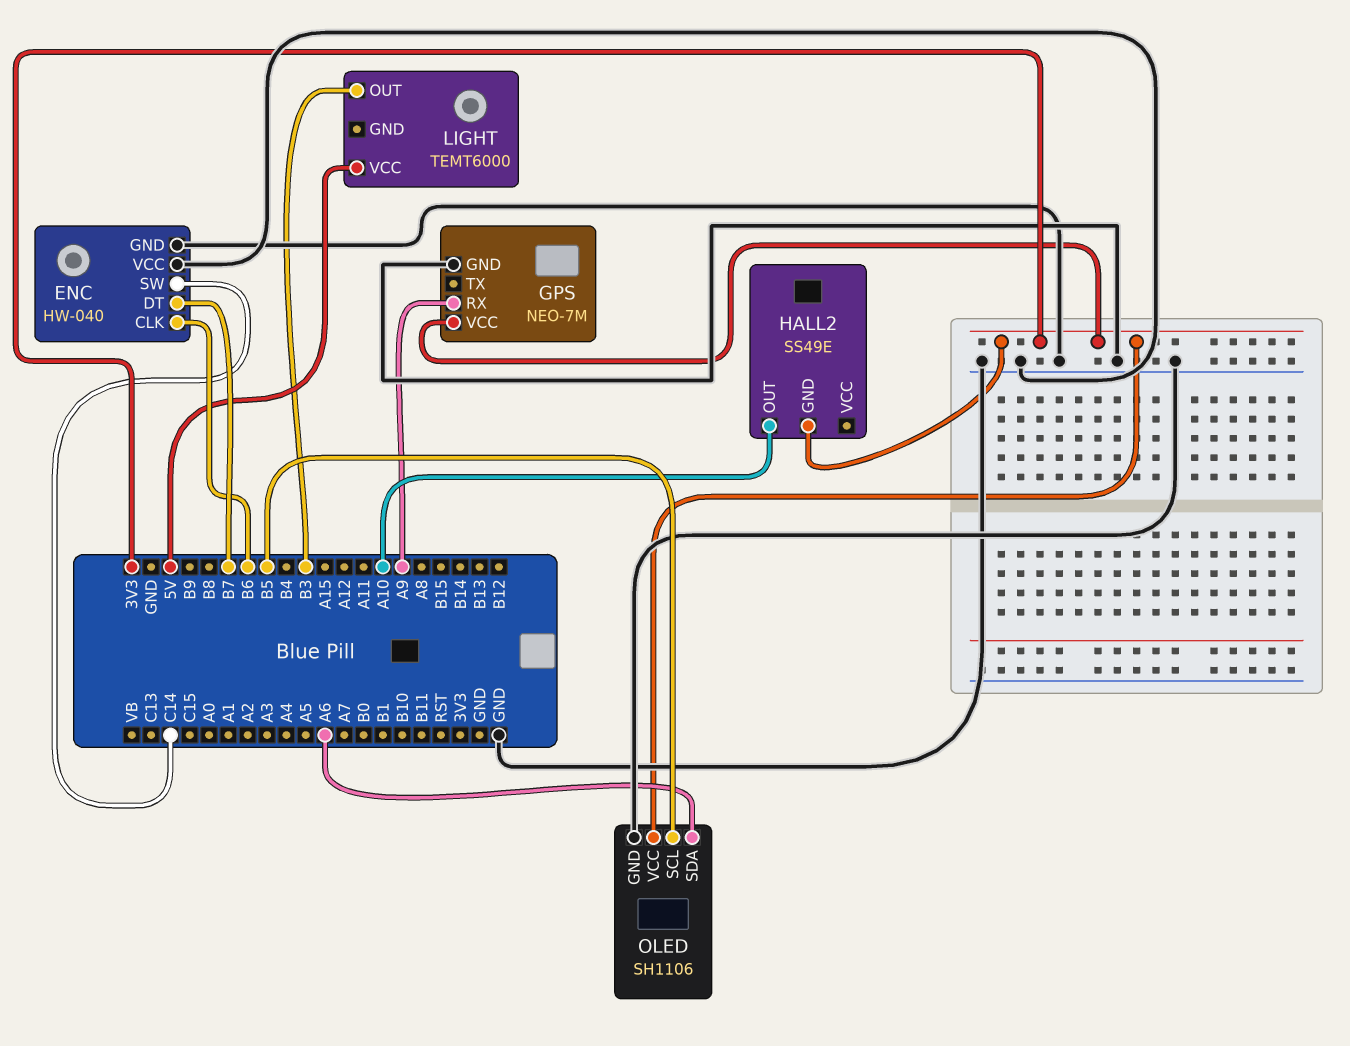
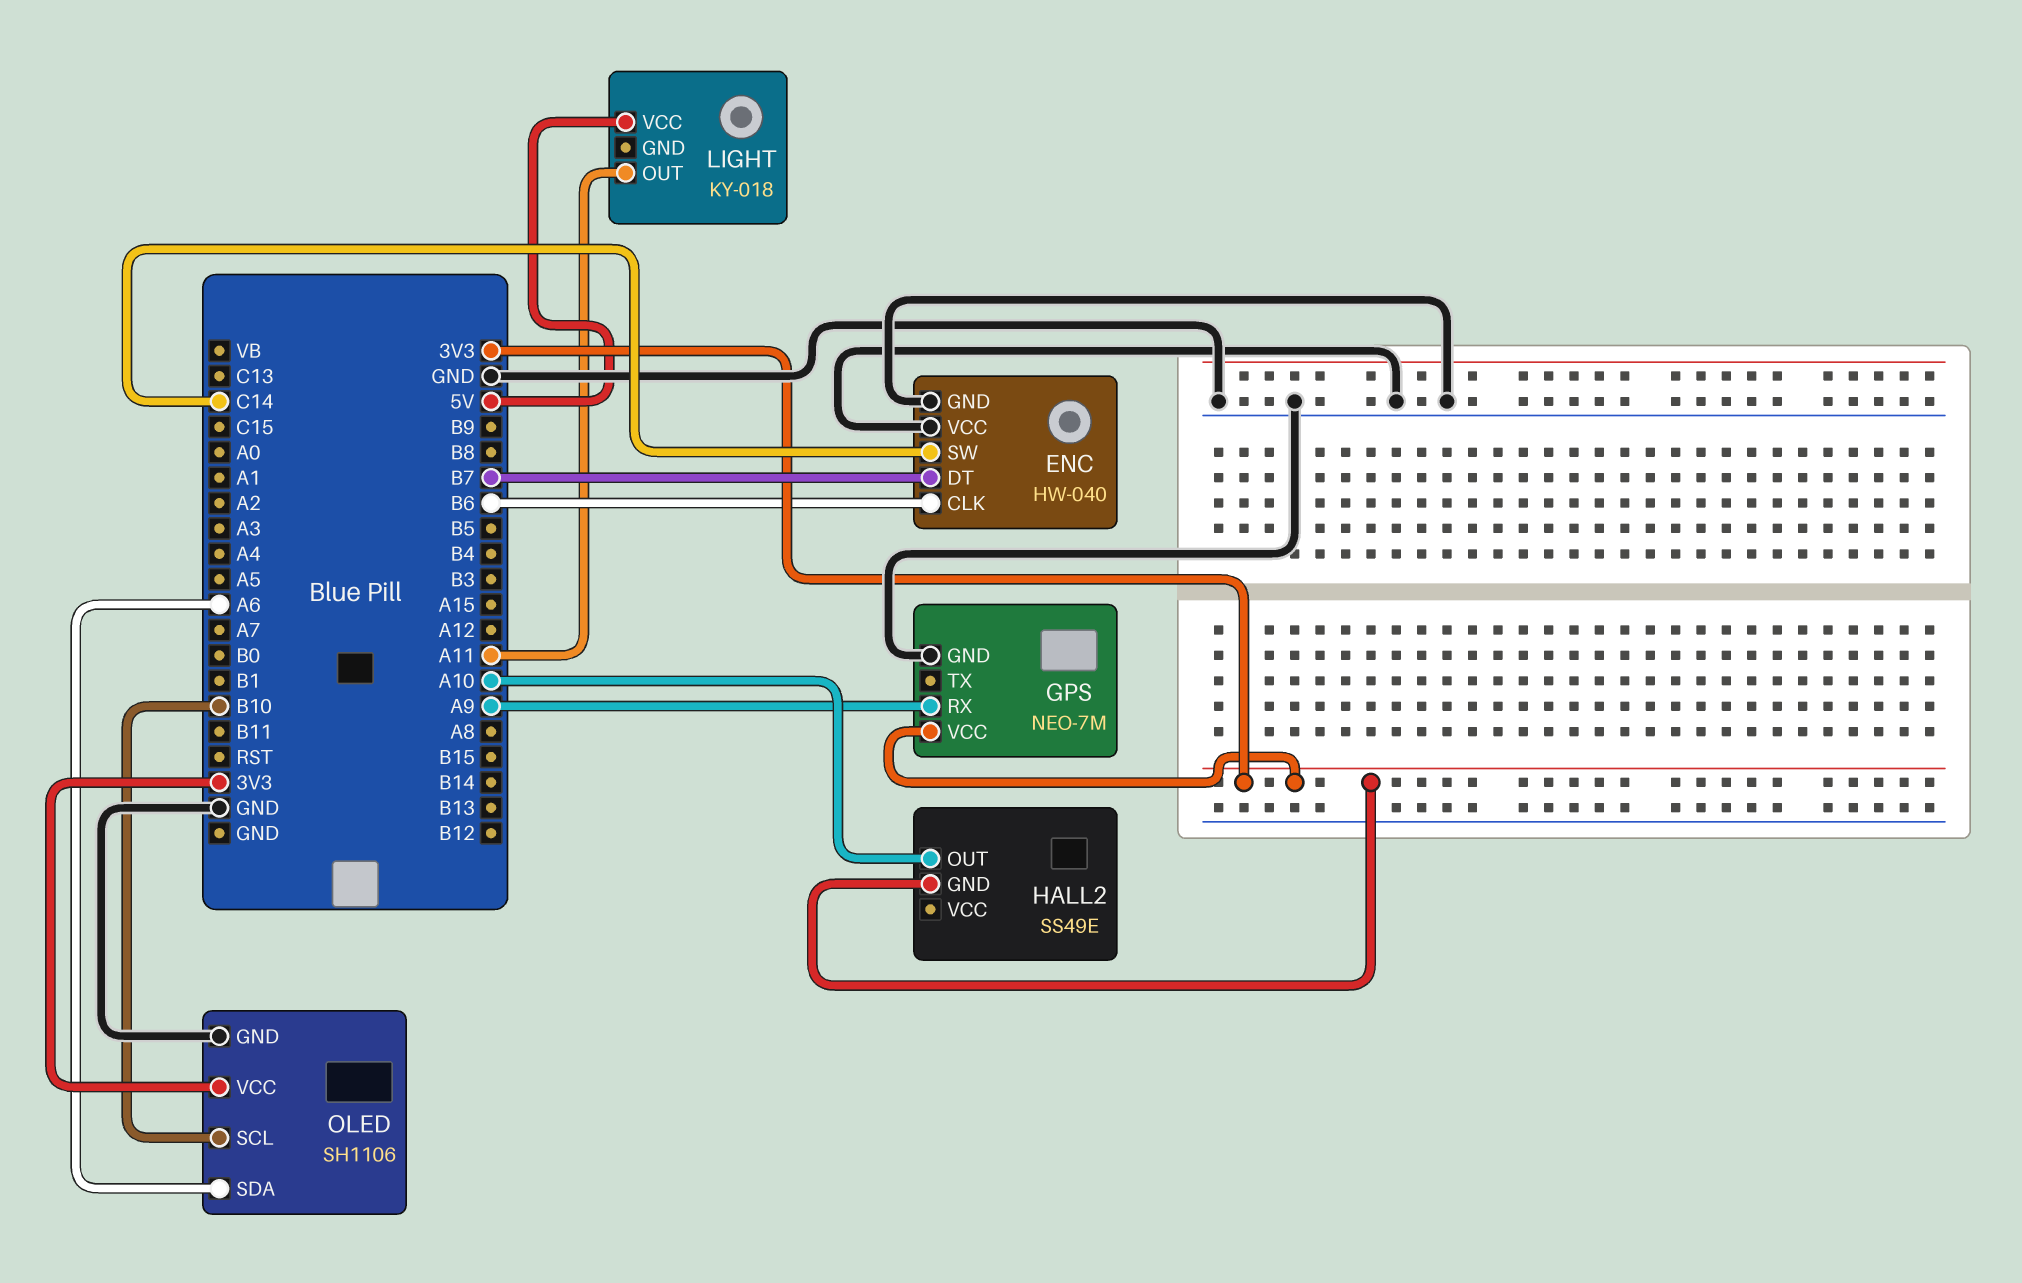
LIGHT: TEMT6000 -> KY-018
LIGHT pin OUT: B3 -> A11
OLED pin SCL: B5 -> B10

